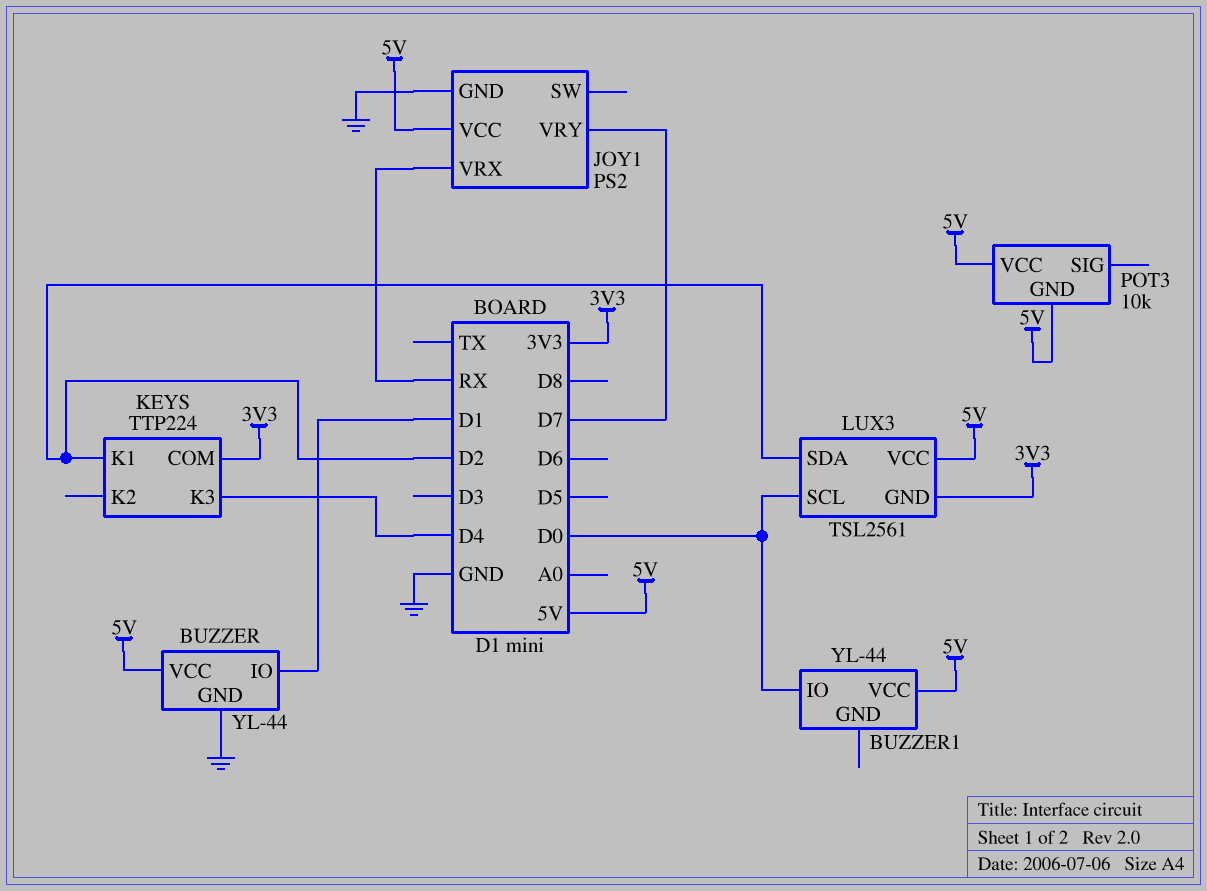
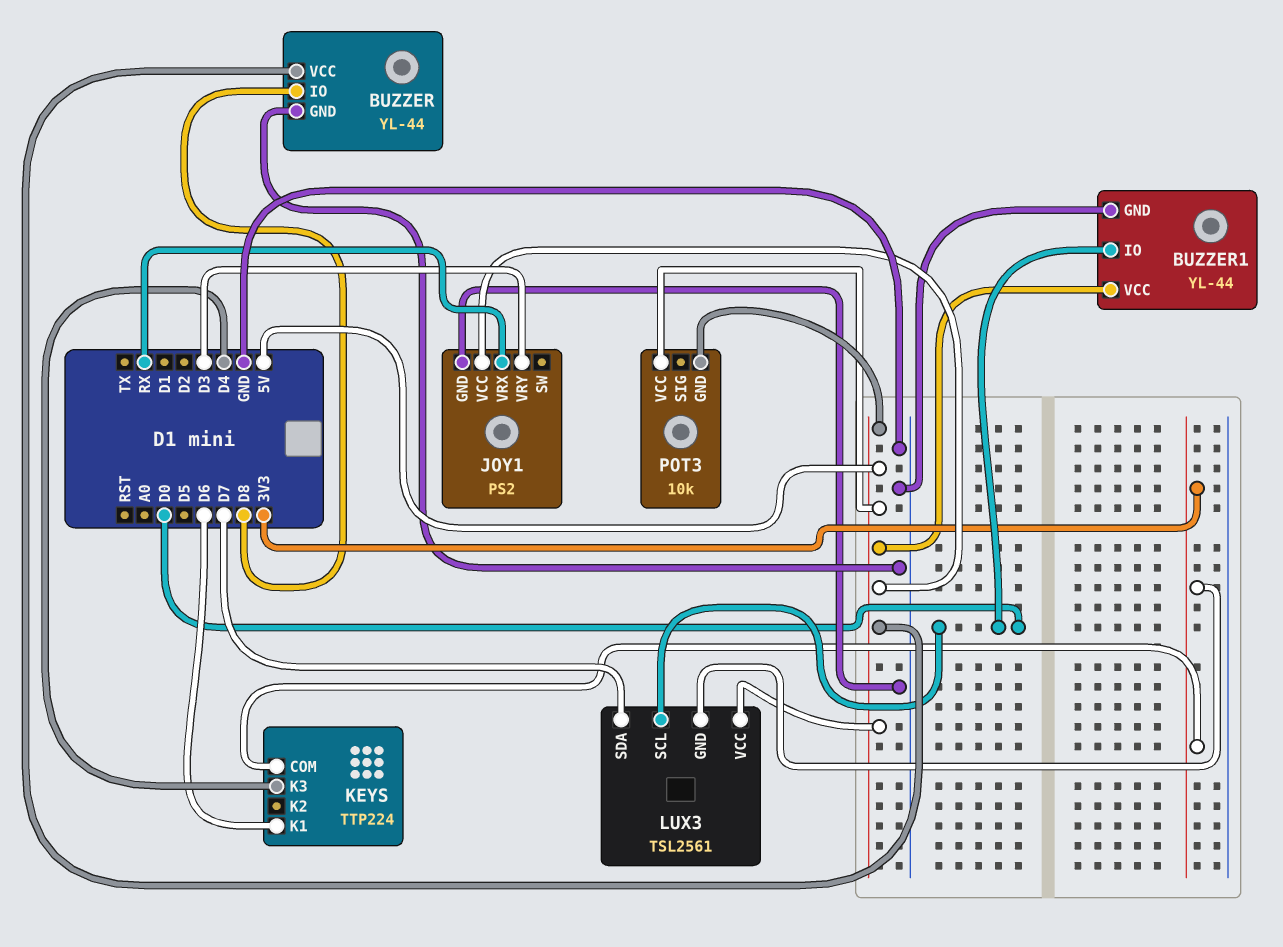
BUZZER pin IO: D1 -> D8
BUZZER1 pin GND: none -> GND
JOY1 pin VRY: D7 -> D3
KEYS pin K1: D2 -> D6
LUX3 pin SDA: D2 -> D7

